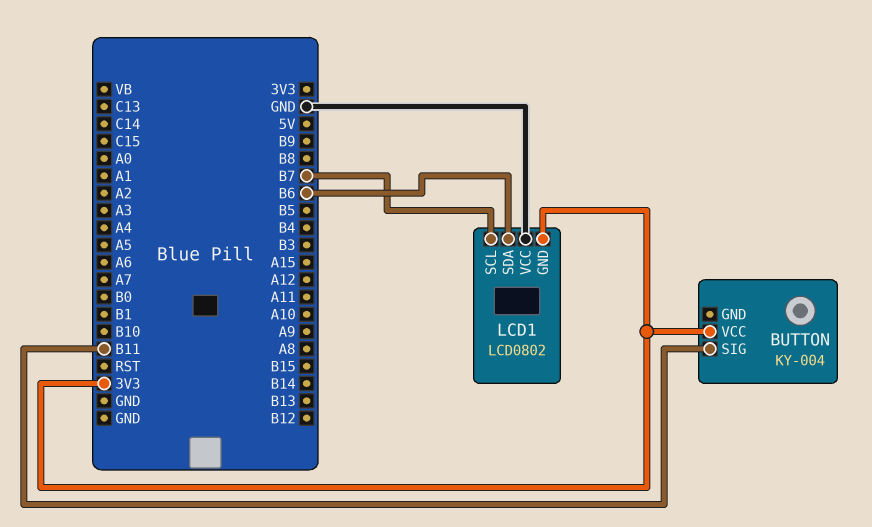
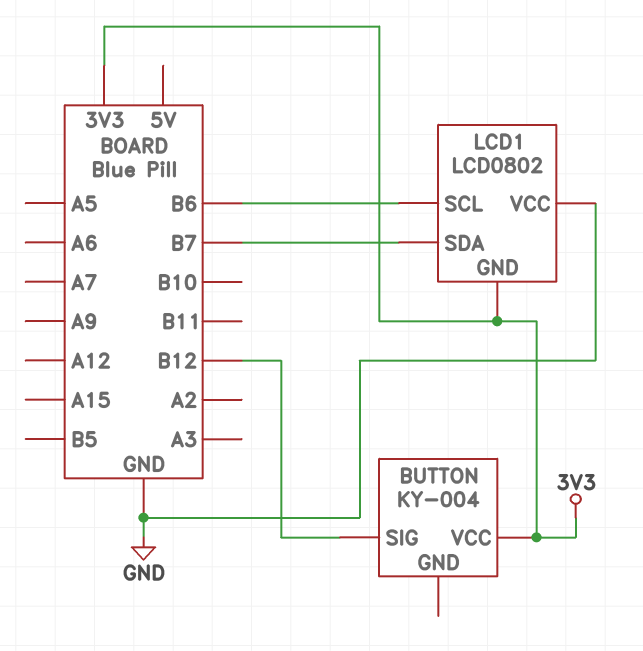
BUTTON pin SIG: B11 -> B12
LCD1 pin SCL: B7 -> B6
LCD1 pin SDA: B6 -> B7

